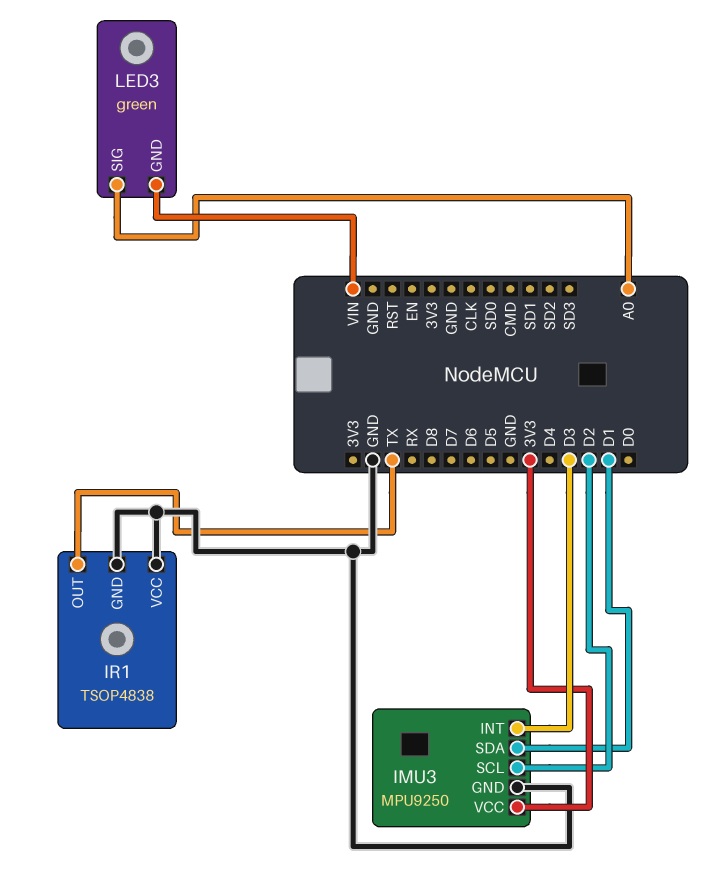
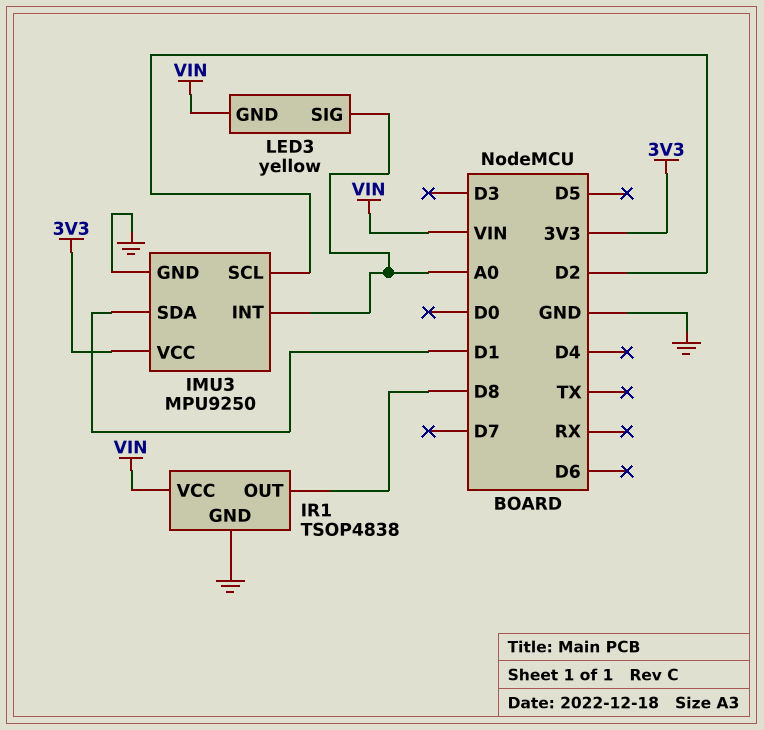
IMU3 pin INT: D3 -> A0
IR1 pin OUT: TX -> D8
IR1 pin VCC: GND -> VIN
LED3: green -> yellow

